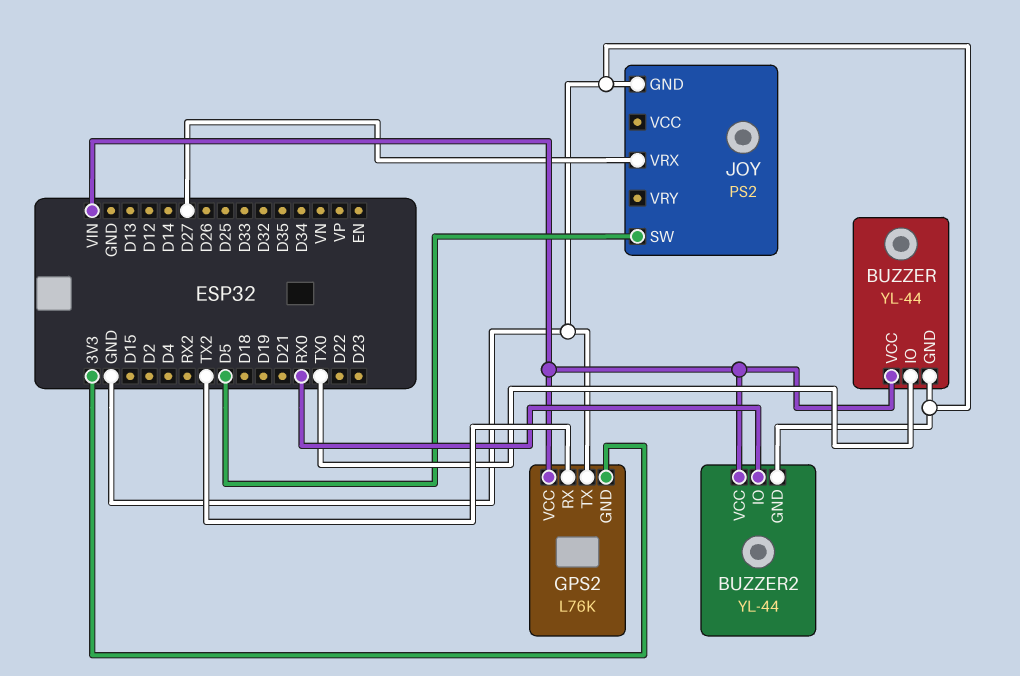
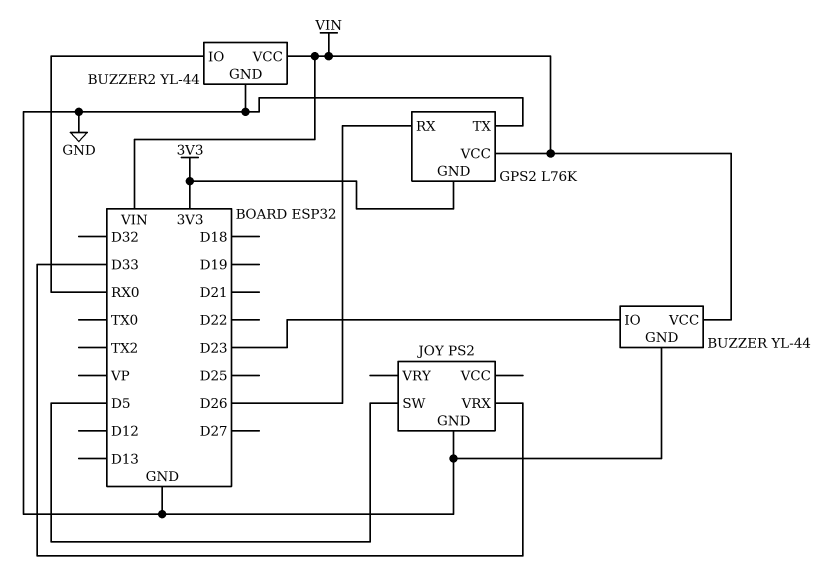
BUZZER pin IO: TX0 -> D23
GPS2 pin RX: TX2 -> D26
JOY pin VRX: D27 -> D33

